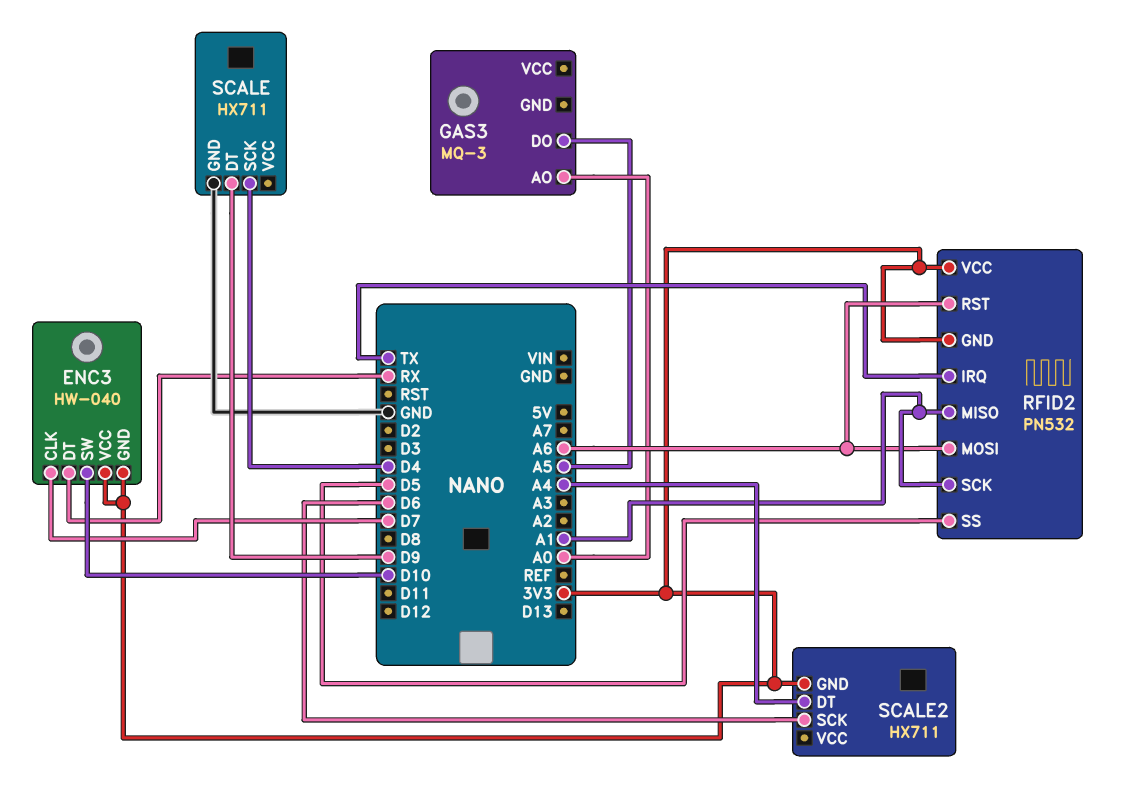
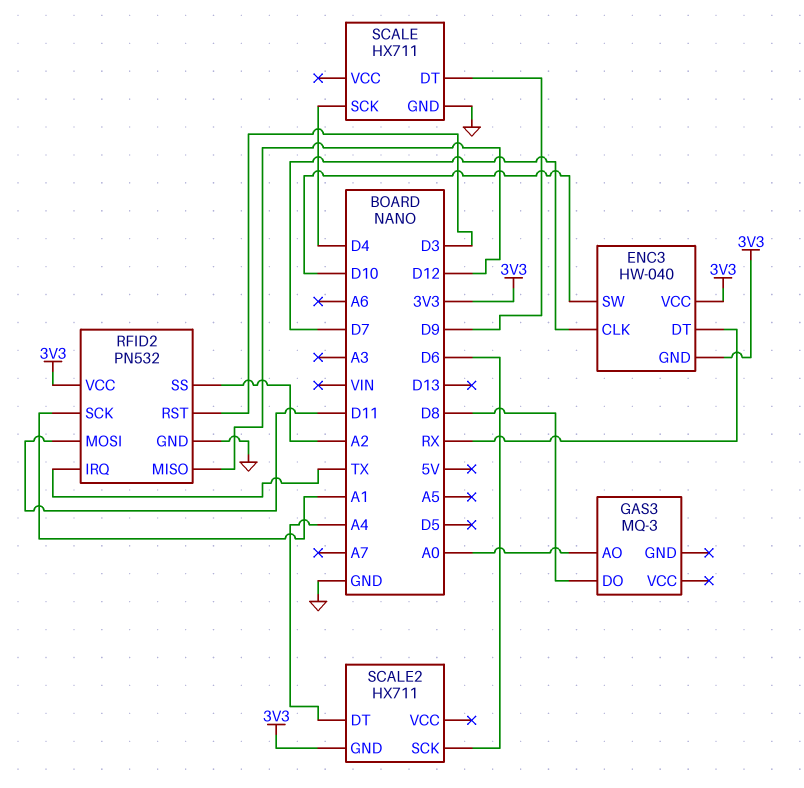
GAS3 pin DO: A5 -> D8
RFID2 pin GND: 3V3 -> GND
RFID2 pin MISO: A1 -> D12
RFID2 pin MOSI: A6 -> D11
RFID2 pin RST: A6 -> D3
RFID2 pin SS: D5 -> A2

